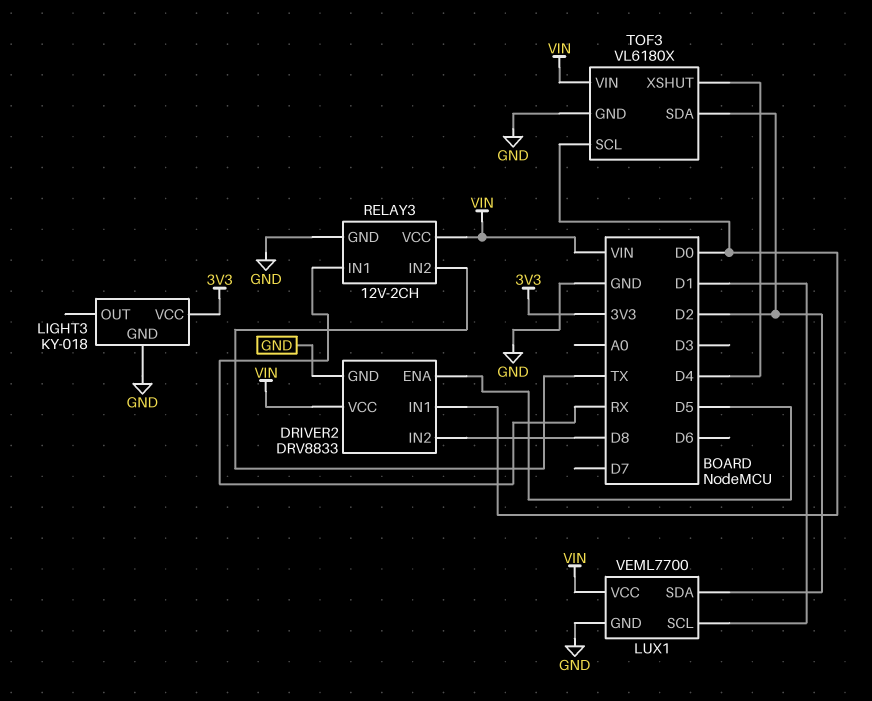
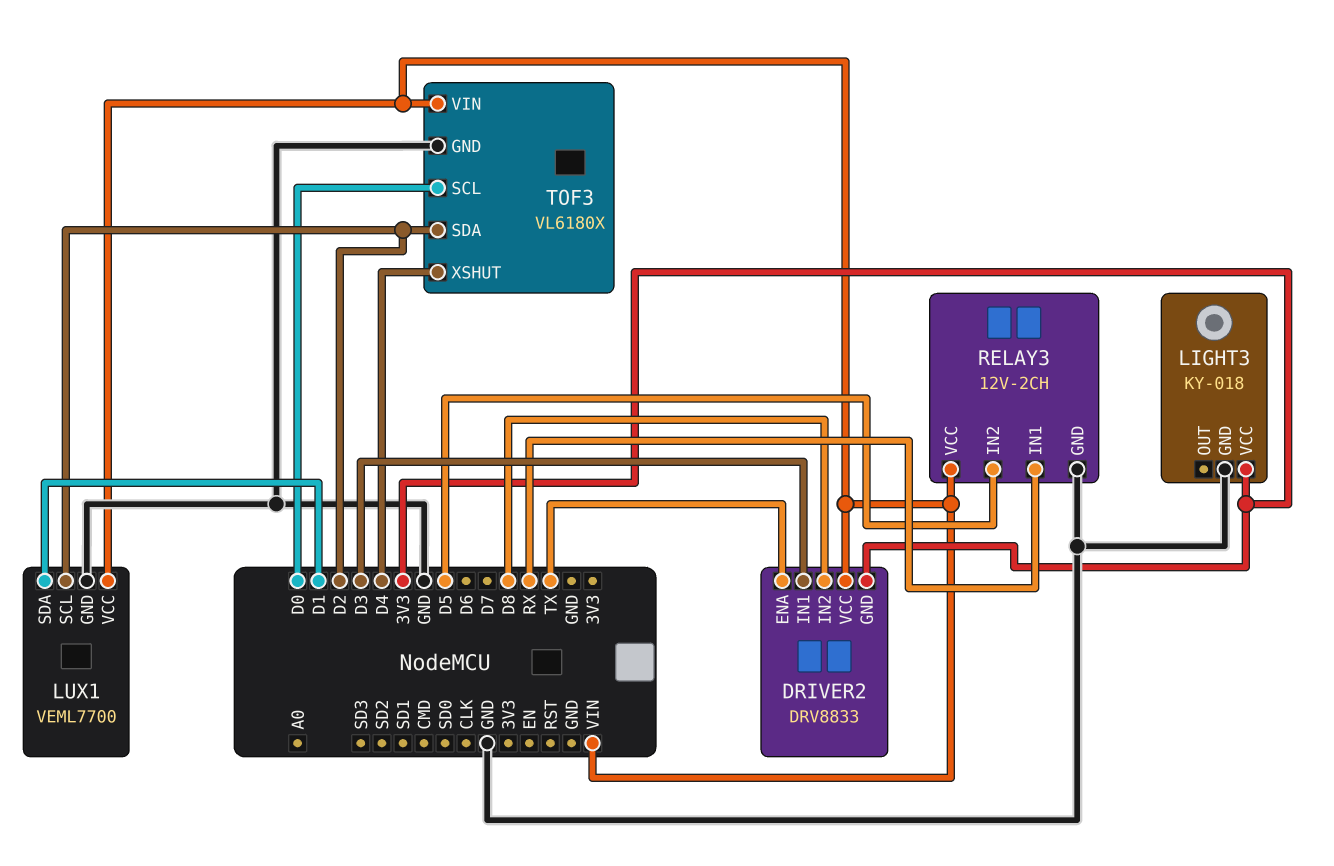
DRIVER2 pin ENA: D5 -> TX
DRIVER2 pin GND: GND -> 3V3
DRIVER2 pin IN1: D0 -> D3
LUX1 pin SCL: D1 -> D2
LUX1 pin SDA: D2 -> D1
RELAY3 pin IN2: TX -> D5

